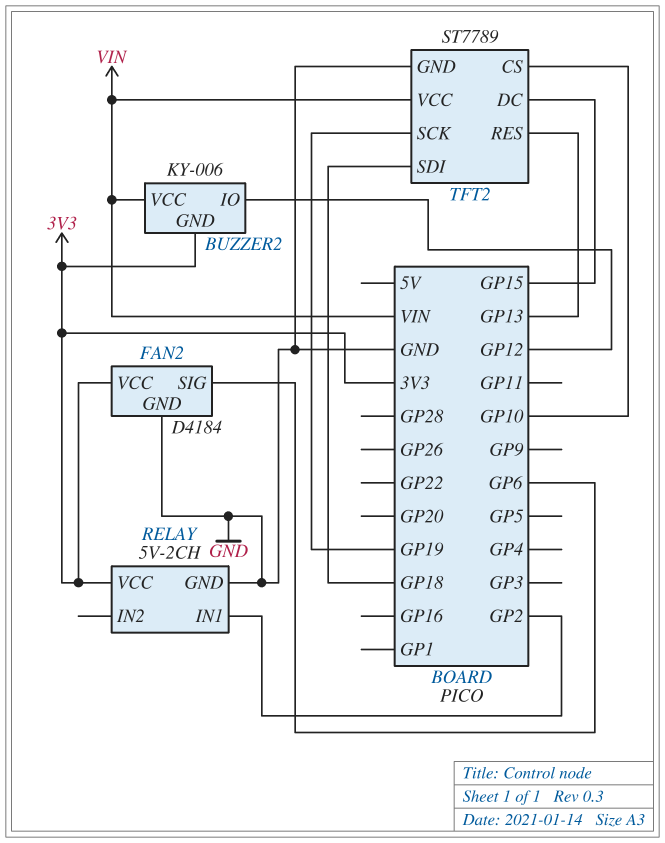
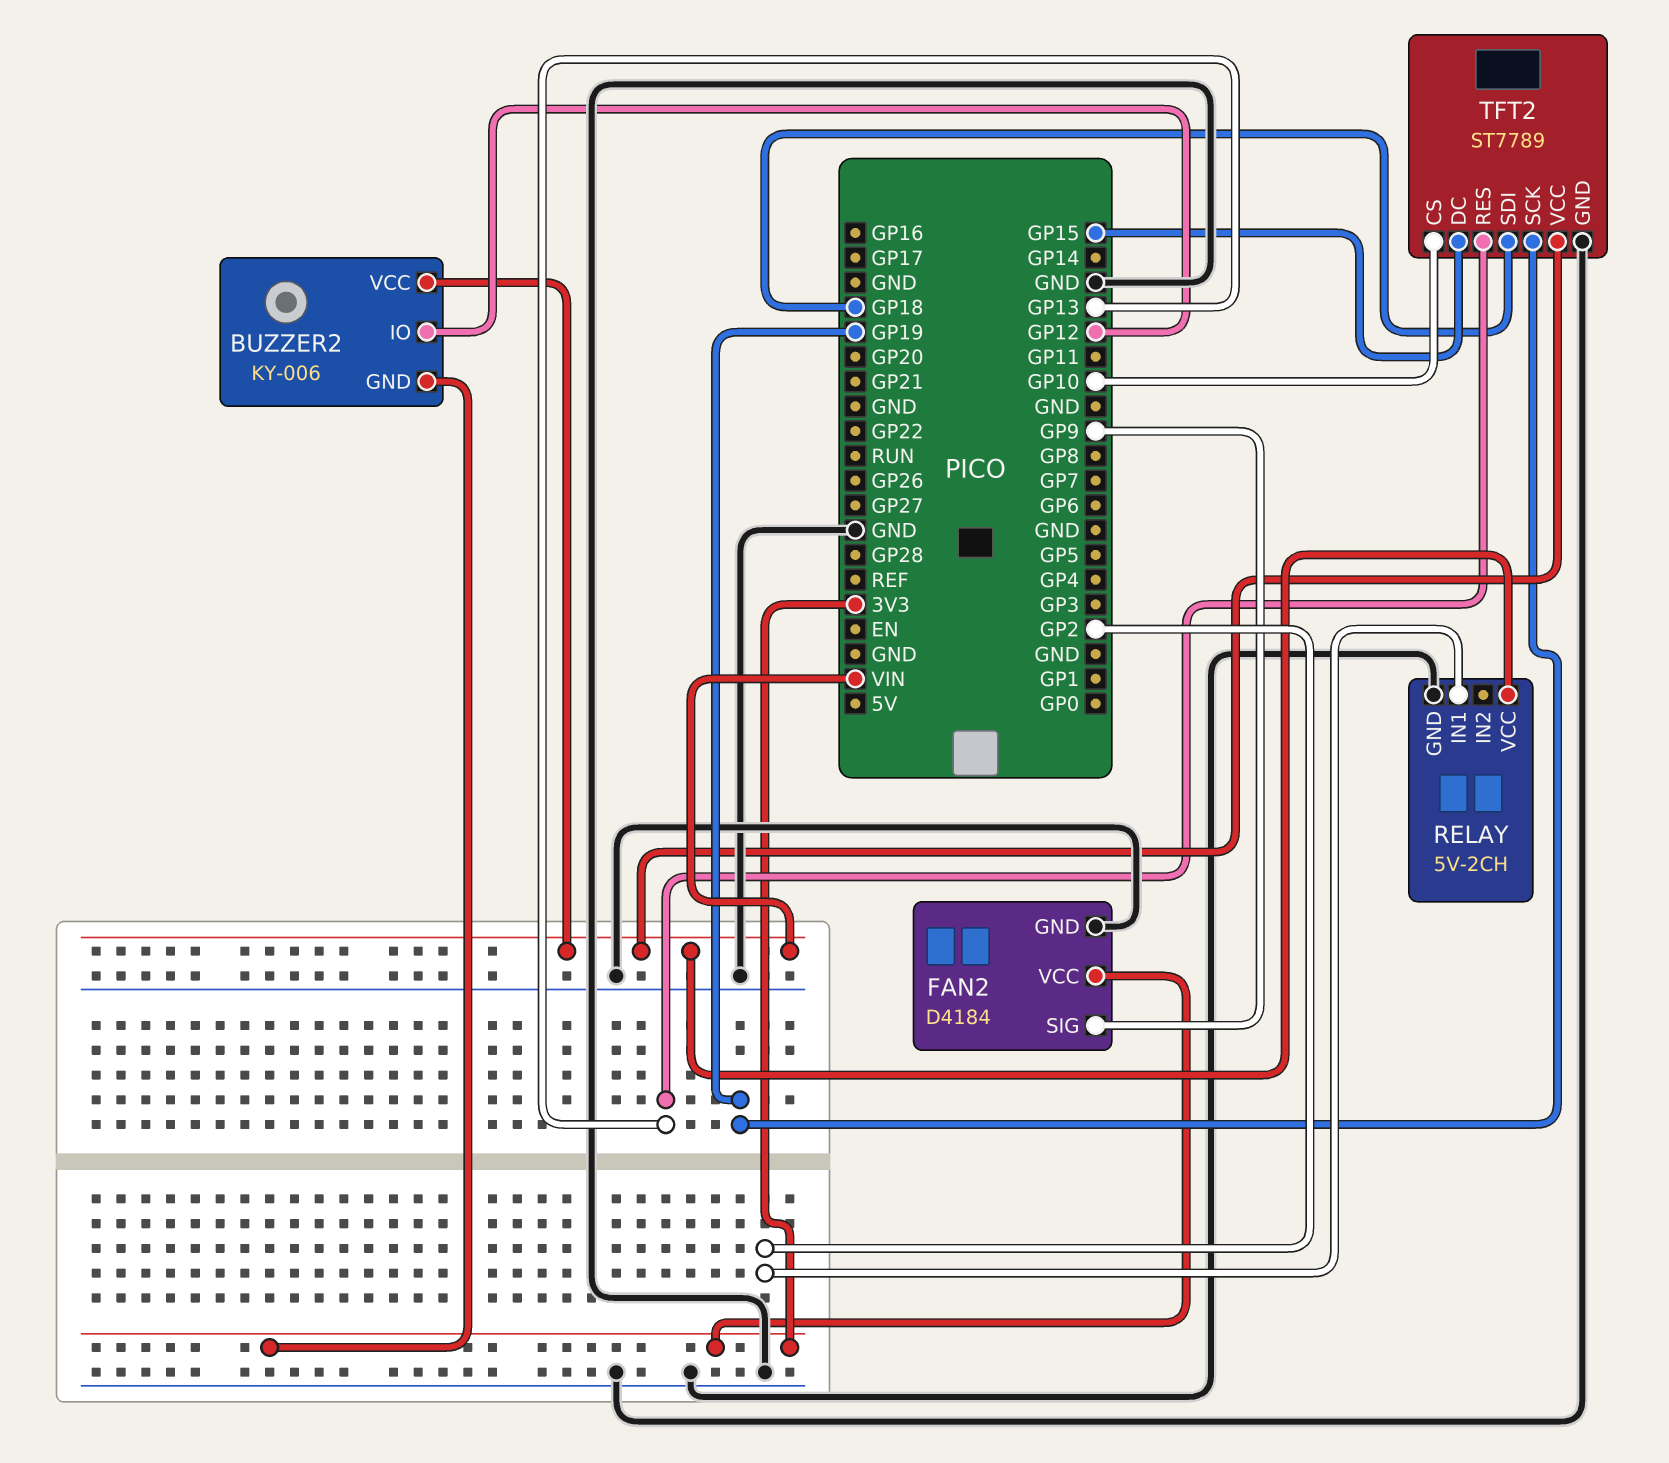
FAN2 pin SIG: GP6 -> GP9
RELAY pin VCC: 3V3 -> VIN

